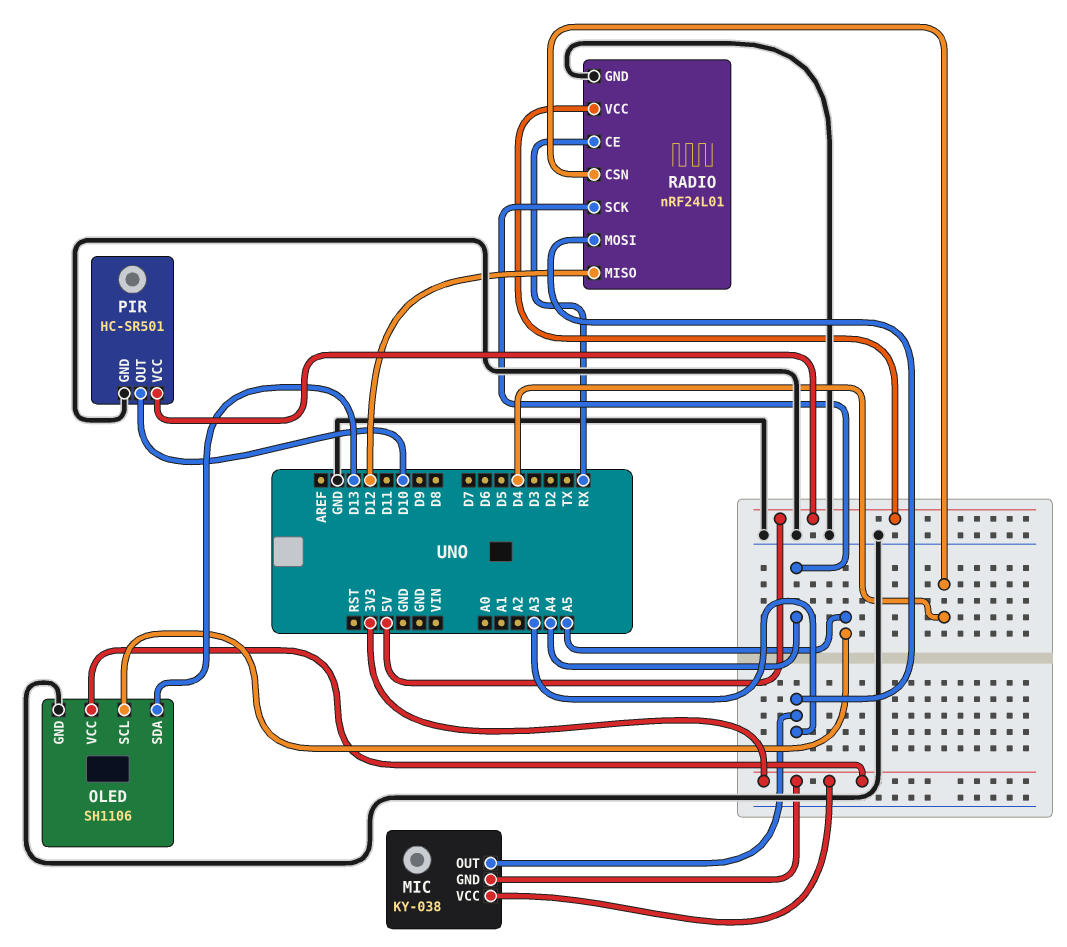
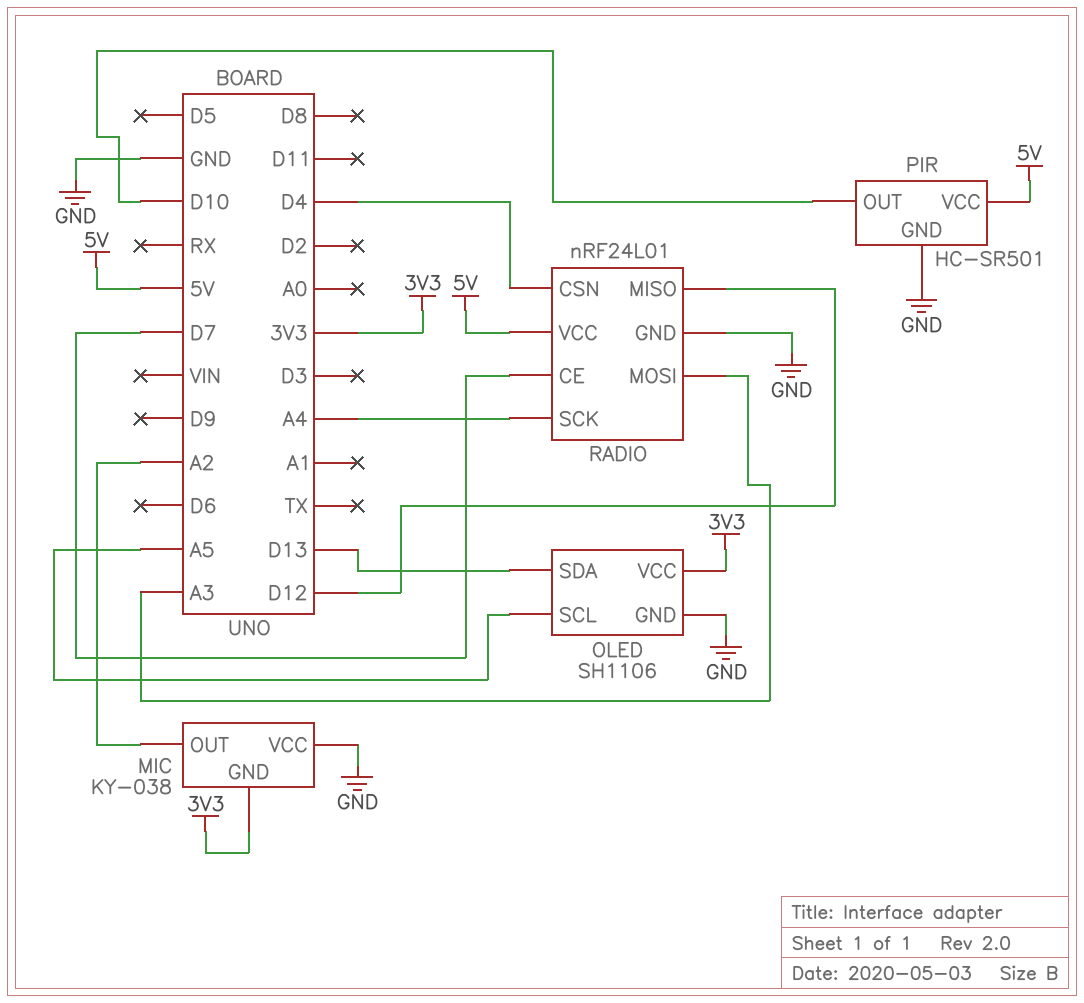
MIC pin OUT: A3 -> A2
MIC pin VCC: 3V3 -> GND
RADIO pin CE: RX -> D7

